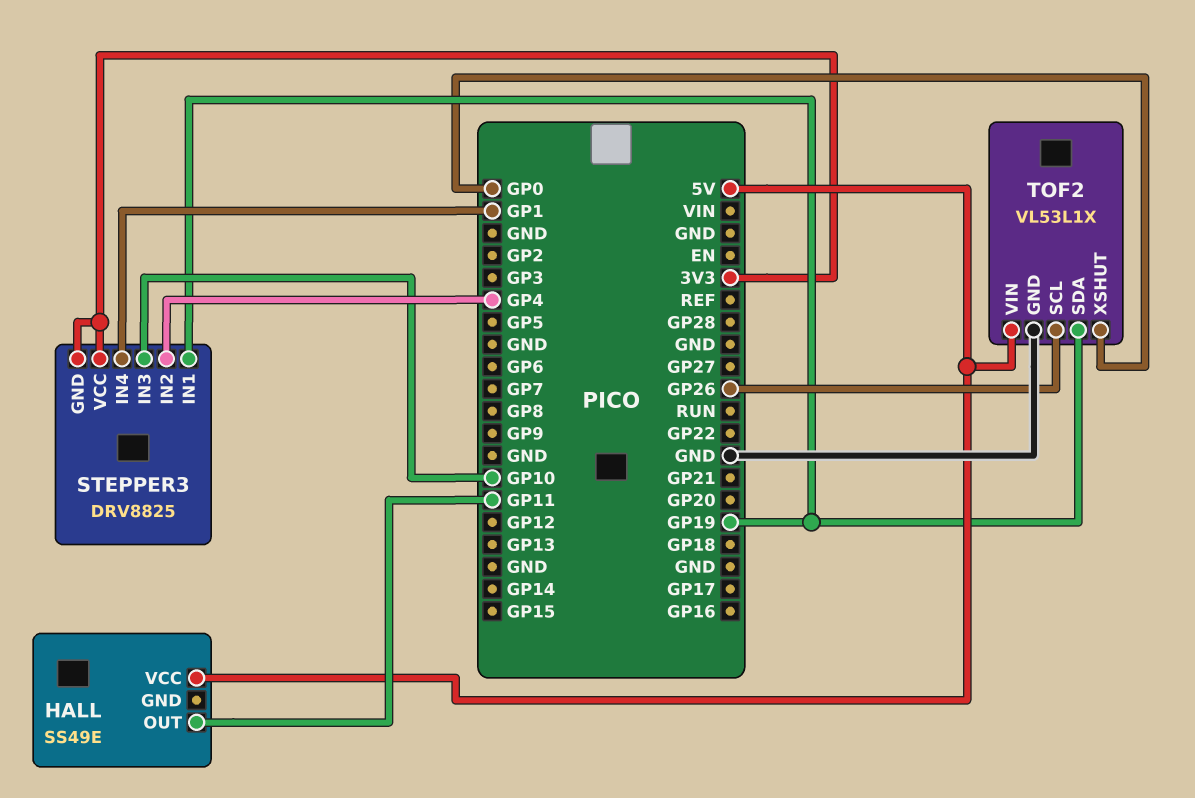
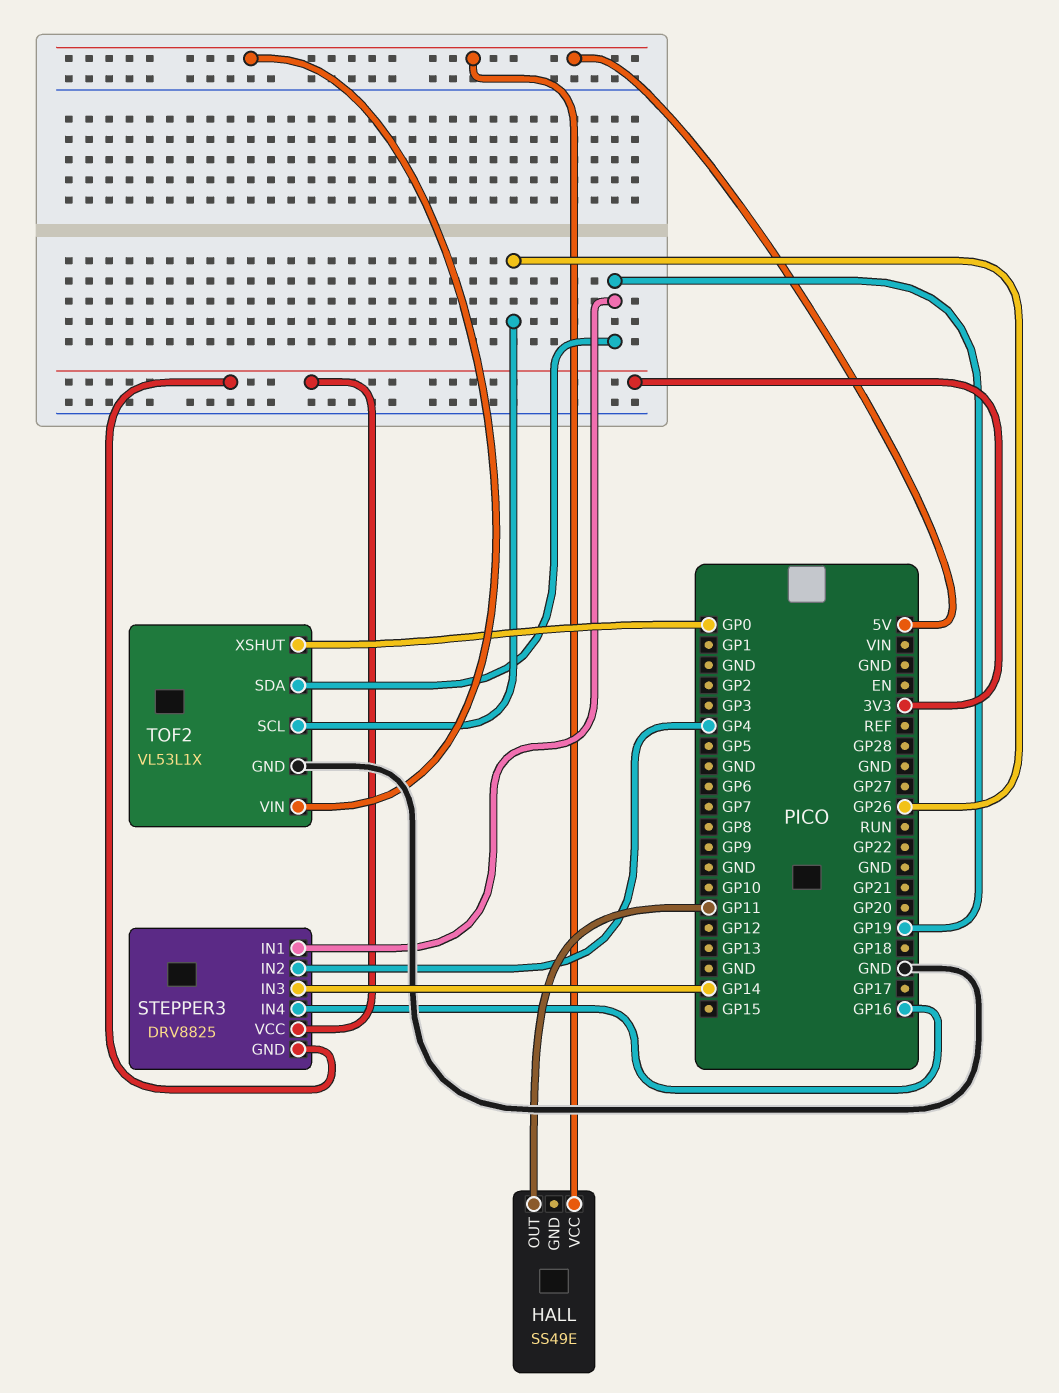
STEPPER3 pin IN3: GP10 -> GP14
STEPPER3 pin IN4: GP1 -> GP16

